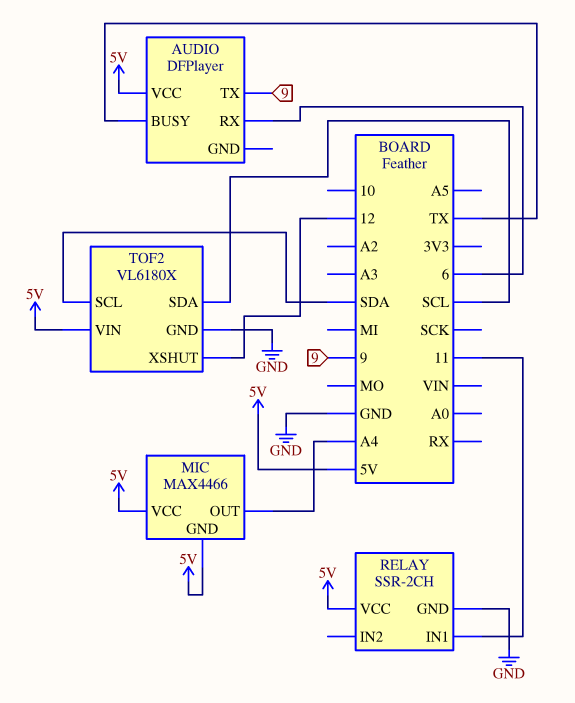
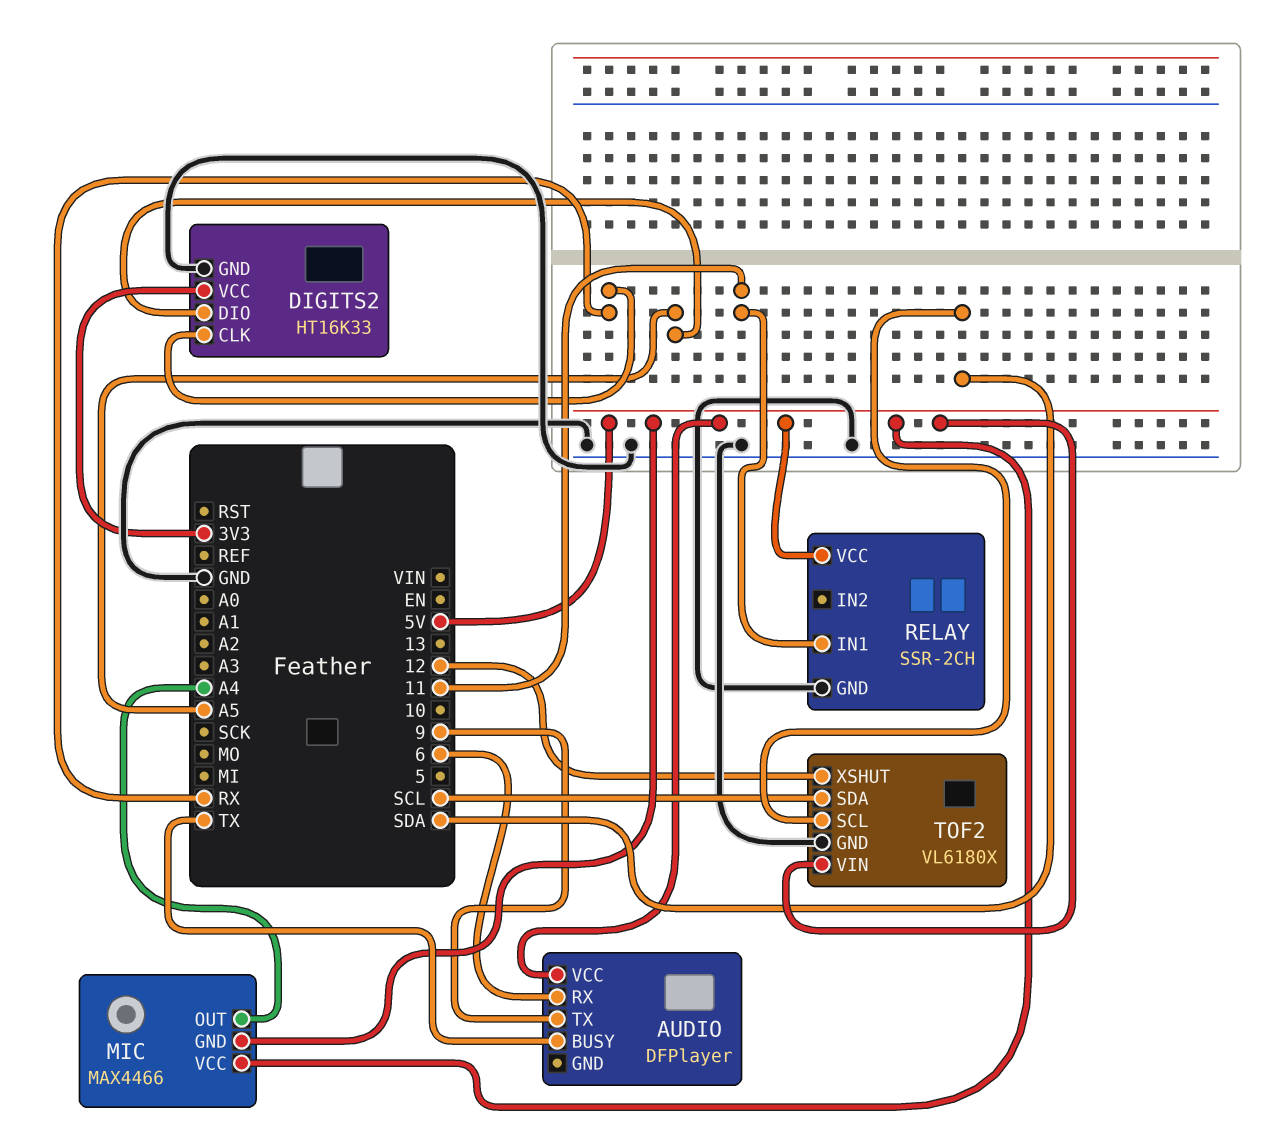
DIGITS2: none -> HT16K33
DIGITS2 pin CLK: none -> RX
DIGITS2 pin DIO: none -> A5
DIGITS2 pin GND: none -> GND
DIGITS2 pin VCC: none -> 3V3

